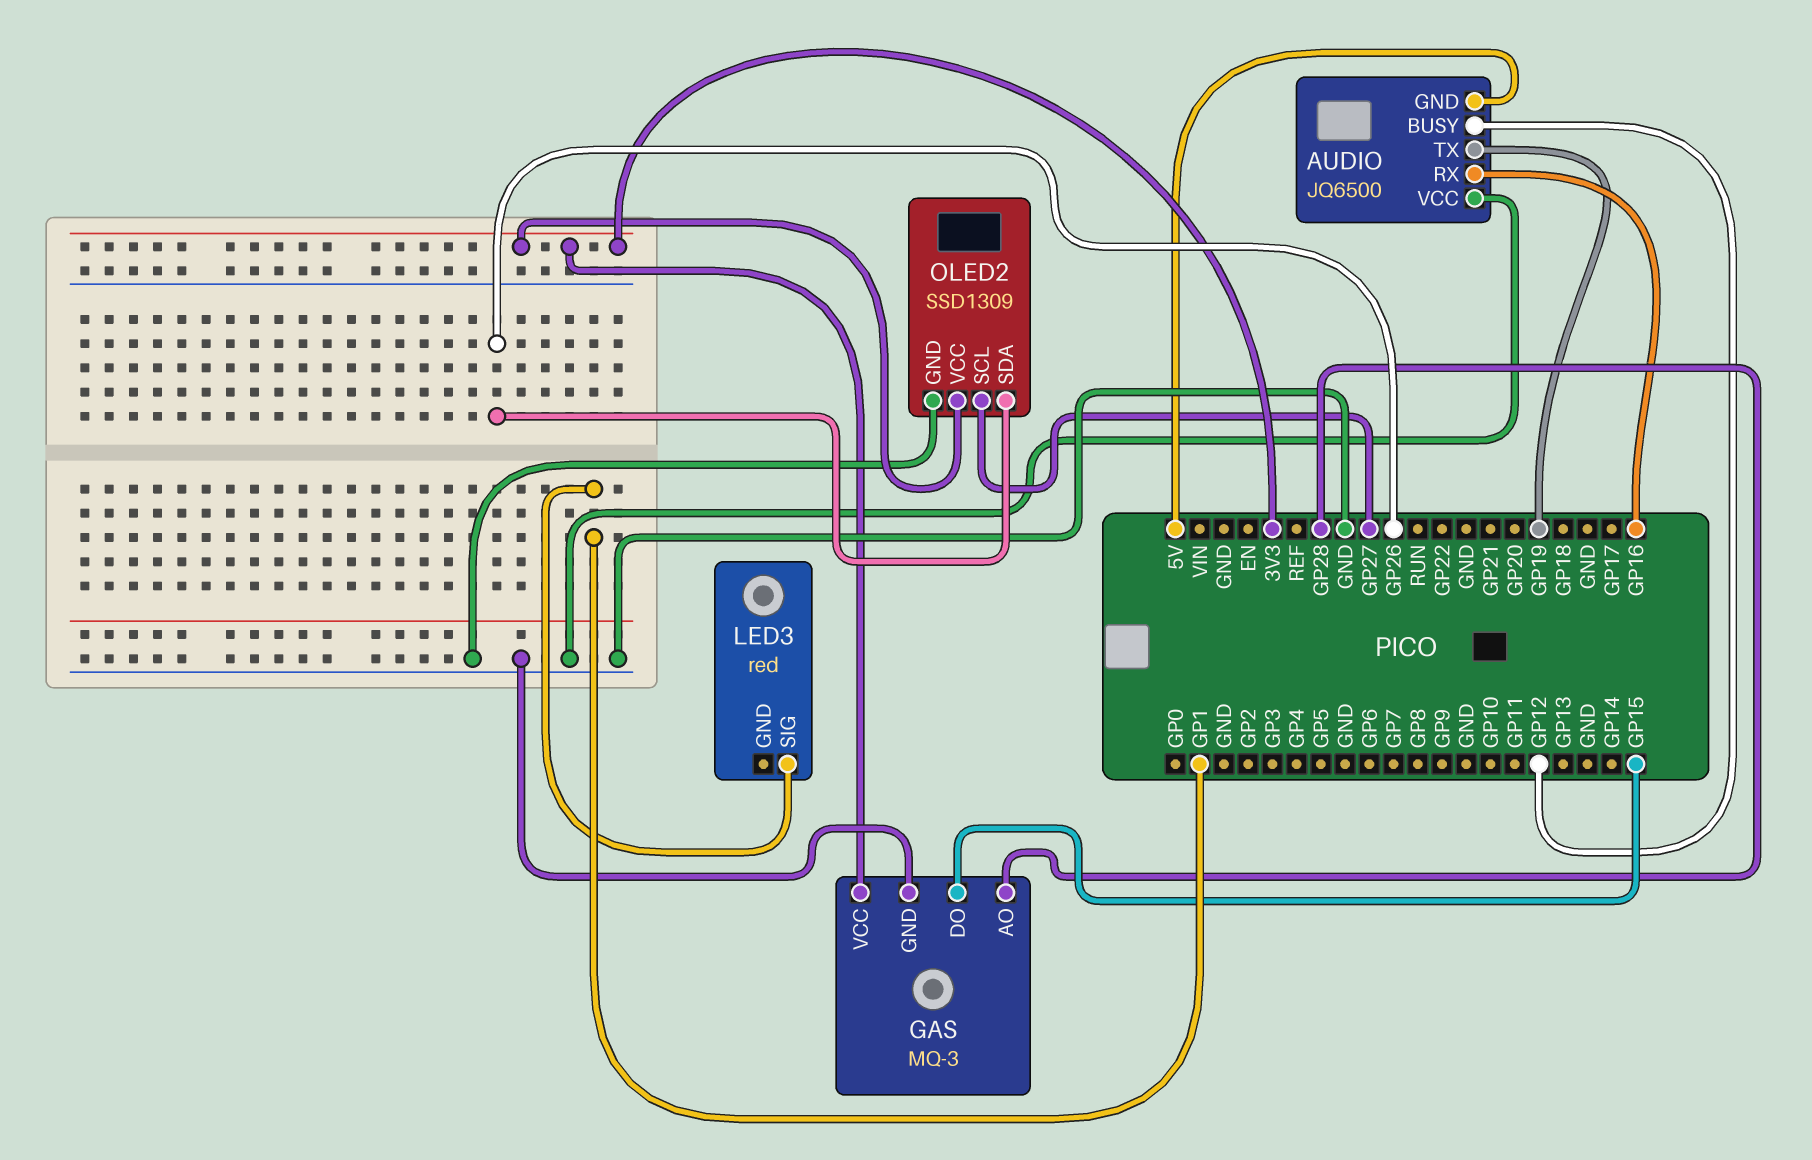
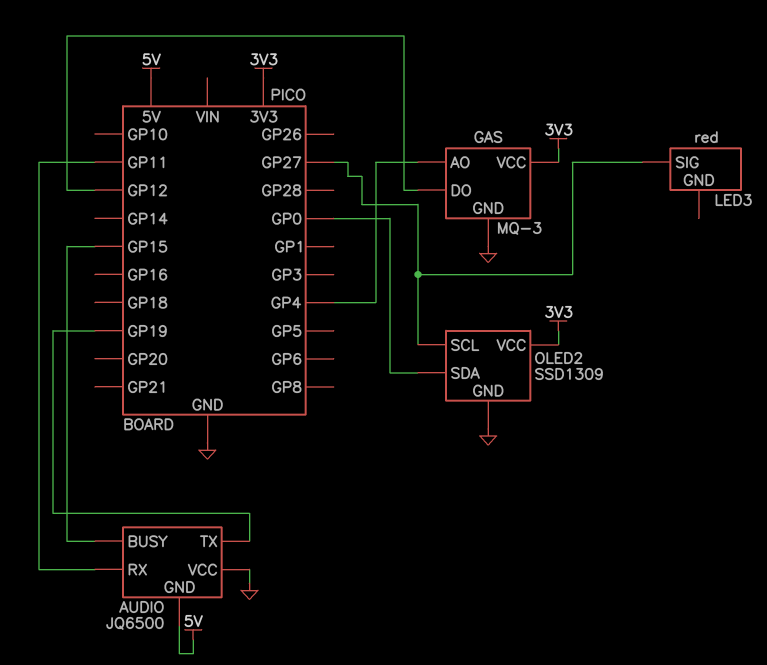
AUDIO pin BUSY: GP12 -> GP15
AUDIO pin RX: GP16 -> GP11
GAS pin AO: GP28 -> GP4
GAS pin DO: GP15 -> GP12
LED3 pin SIG: GP1 -> GP27
OLED2 pin SDA: GP26 -> GP0

